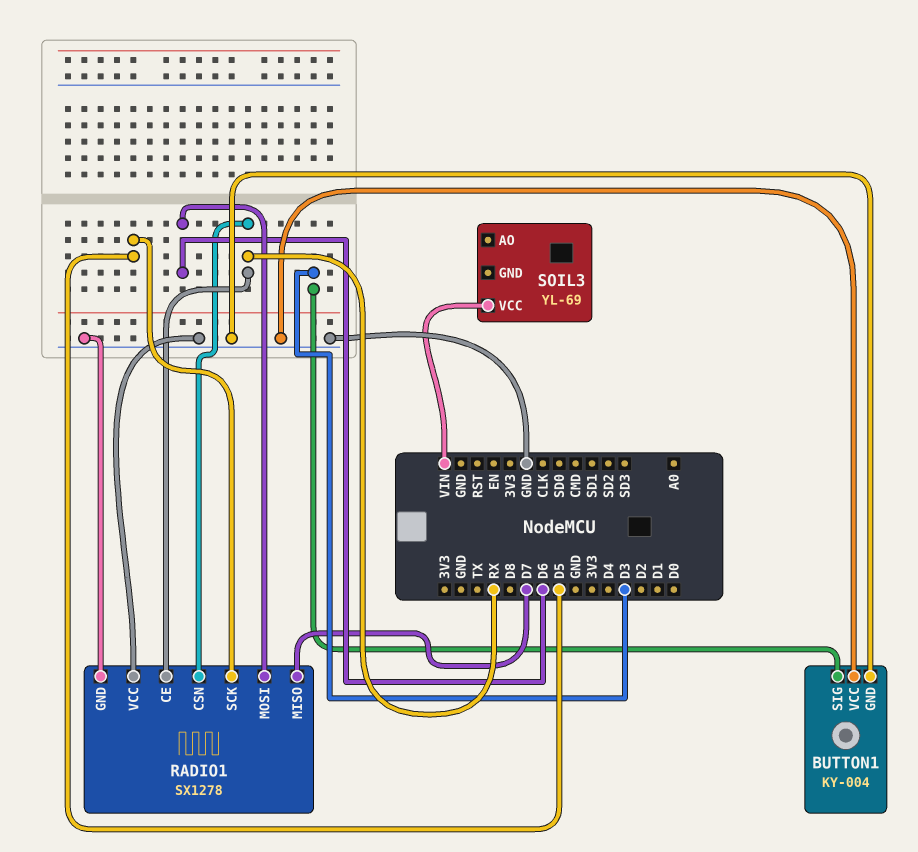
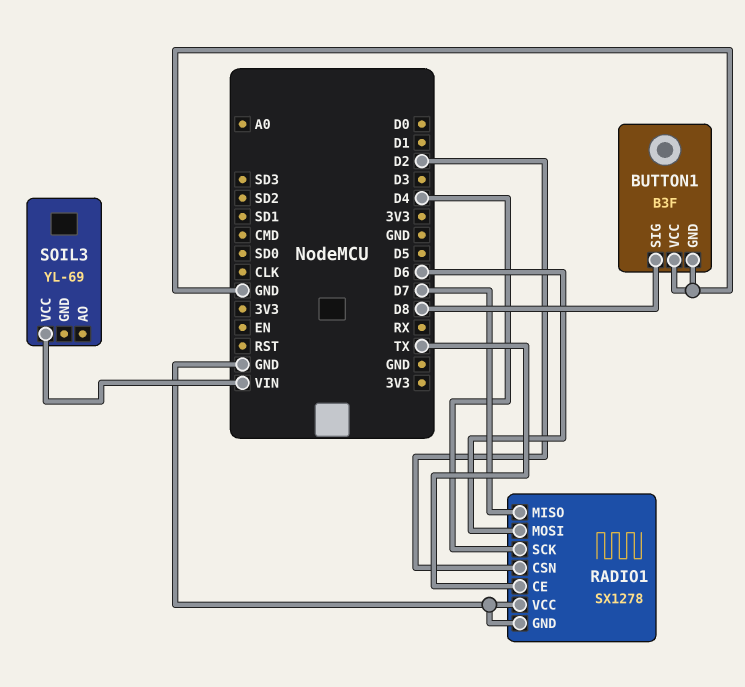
BUTTON1: KY-004 -> B3F
BUTTON1 pin SIG: D3 -> D8
RADIO1 pin CE: RX -> TX
RADIO1 pin CSN: RX -> D2
RADIO1 pin SCK: D5 -> D4

